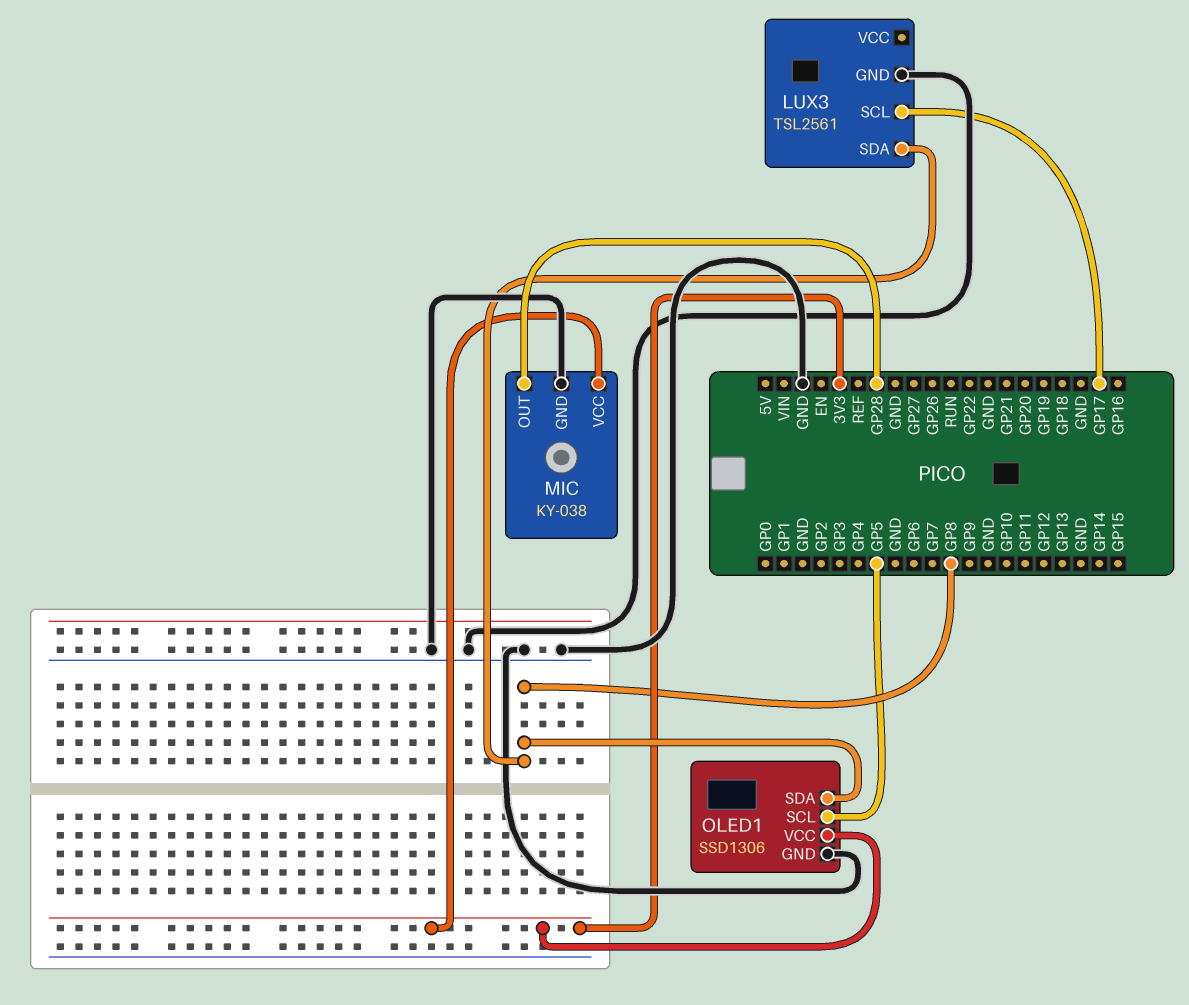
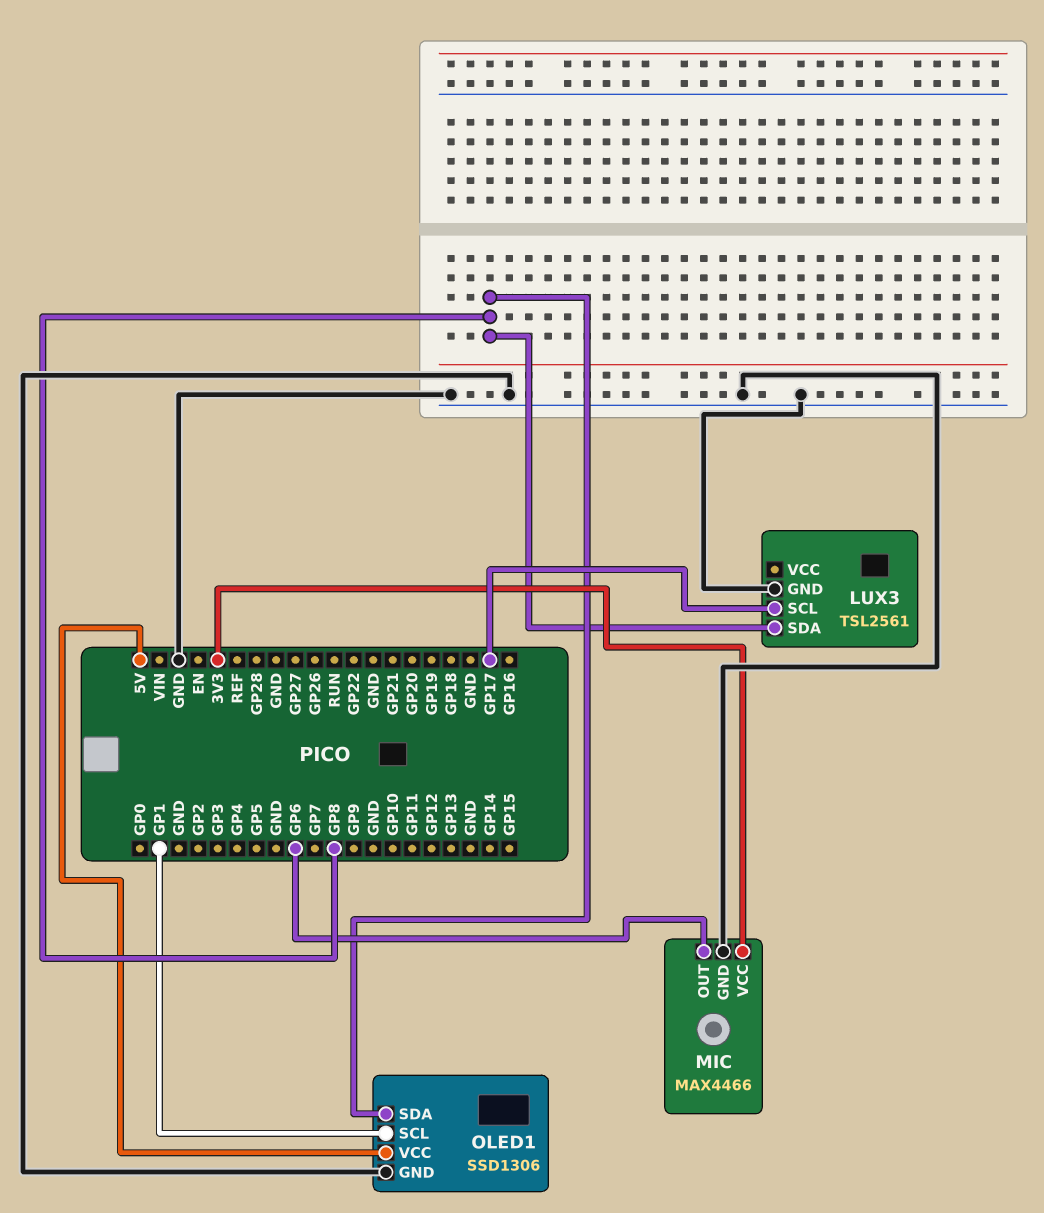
MIC: KY-038 -> MAX4466
MIC pin OUT: GP28 -> GP6
OLED1 pin SCL: GP5 -> GP1
OLED1 pin VCC: 3V3 -> 5V

